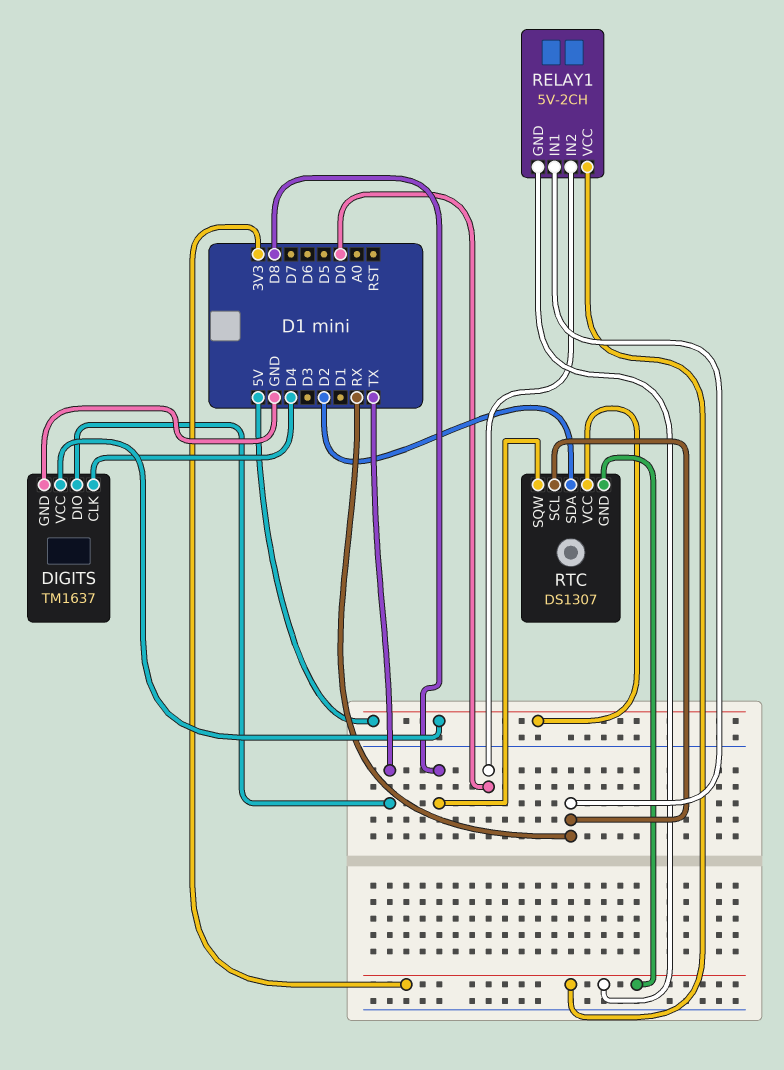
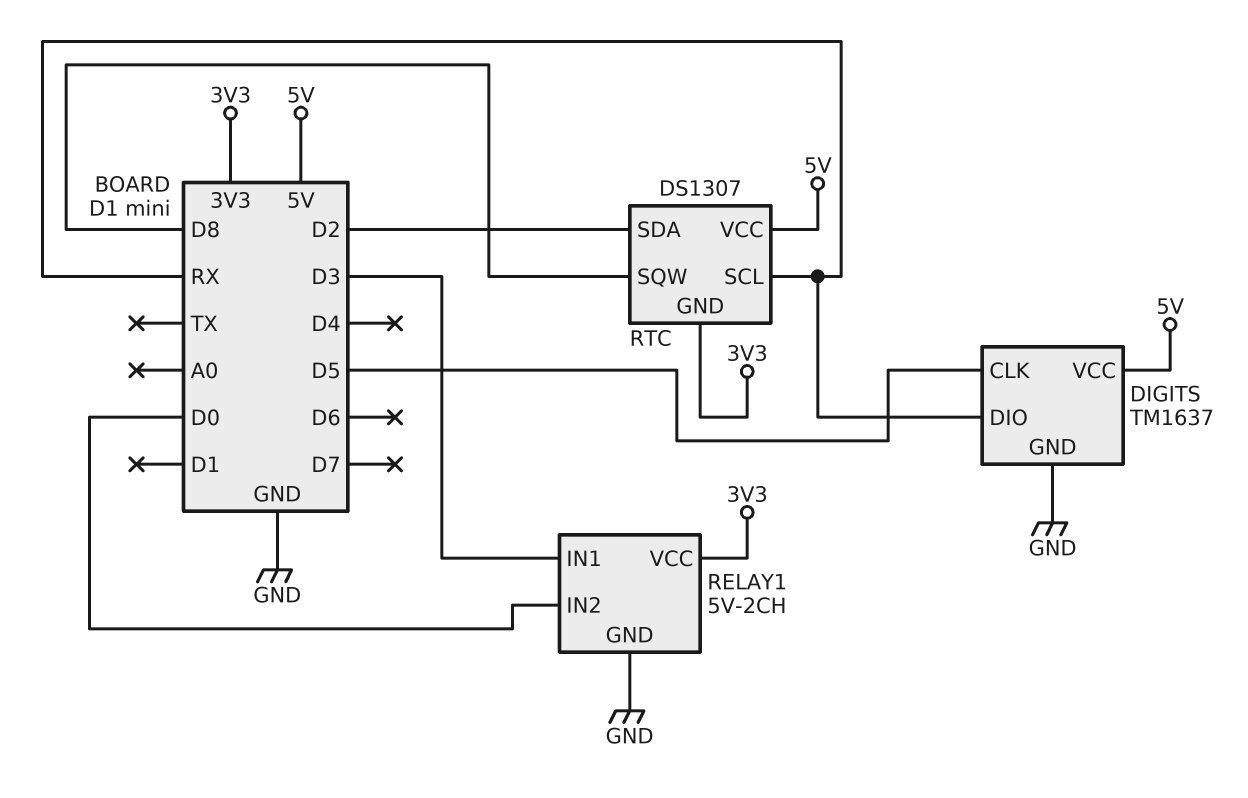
DIGITS pin CLK: D4 -> D5
DIGITS pin DIO: TX -> RX
RELAY1 pin GND: 3V3 -> GND
RELAY1 pin IN1: RX -> D3

